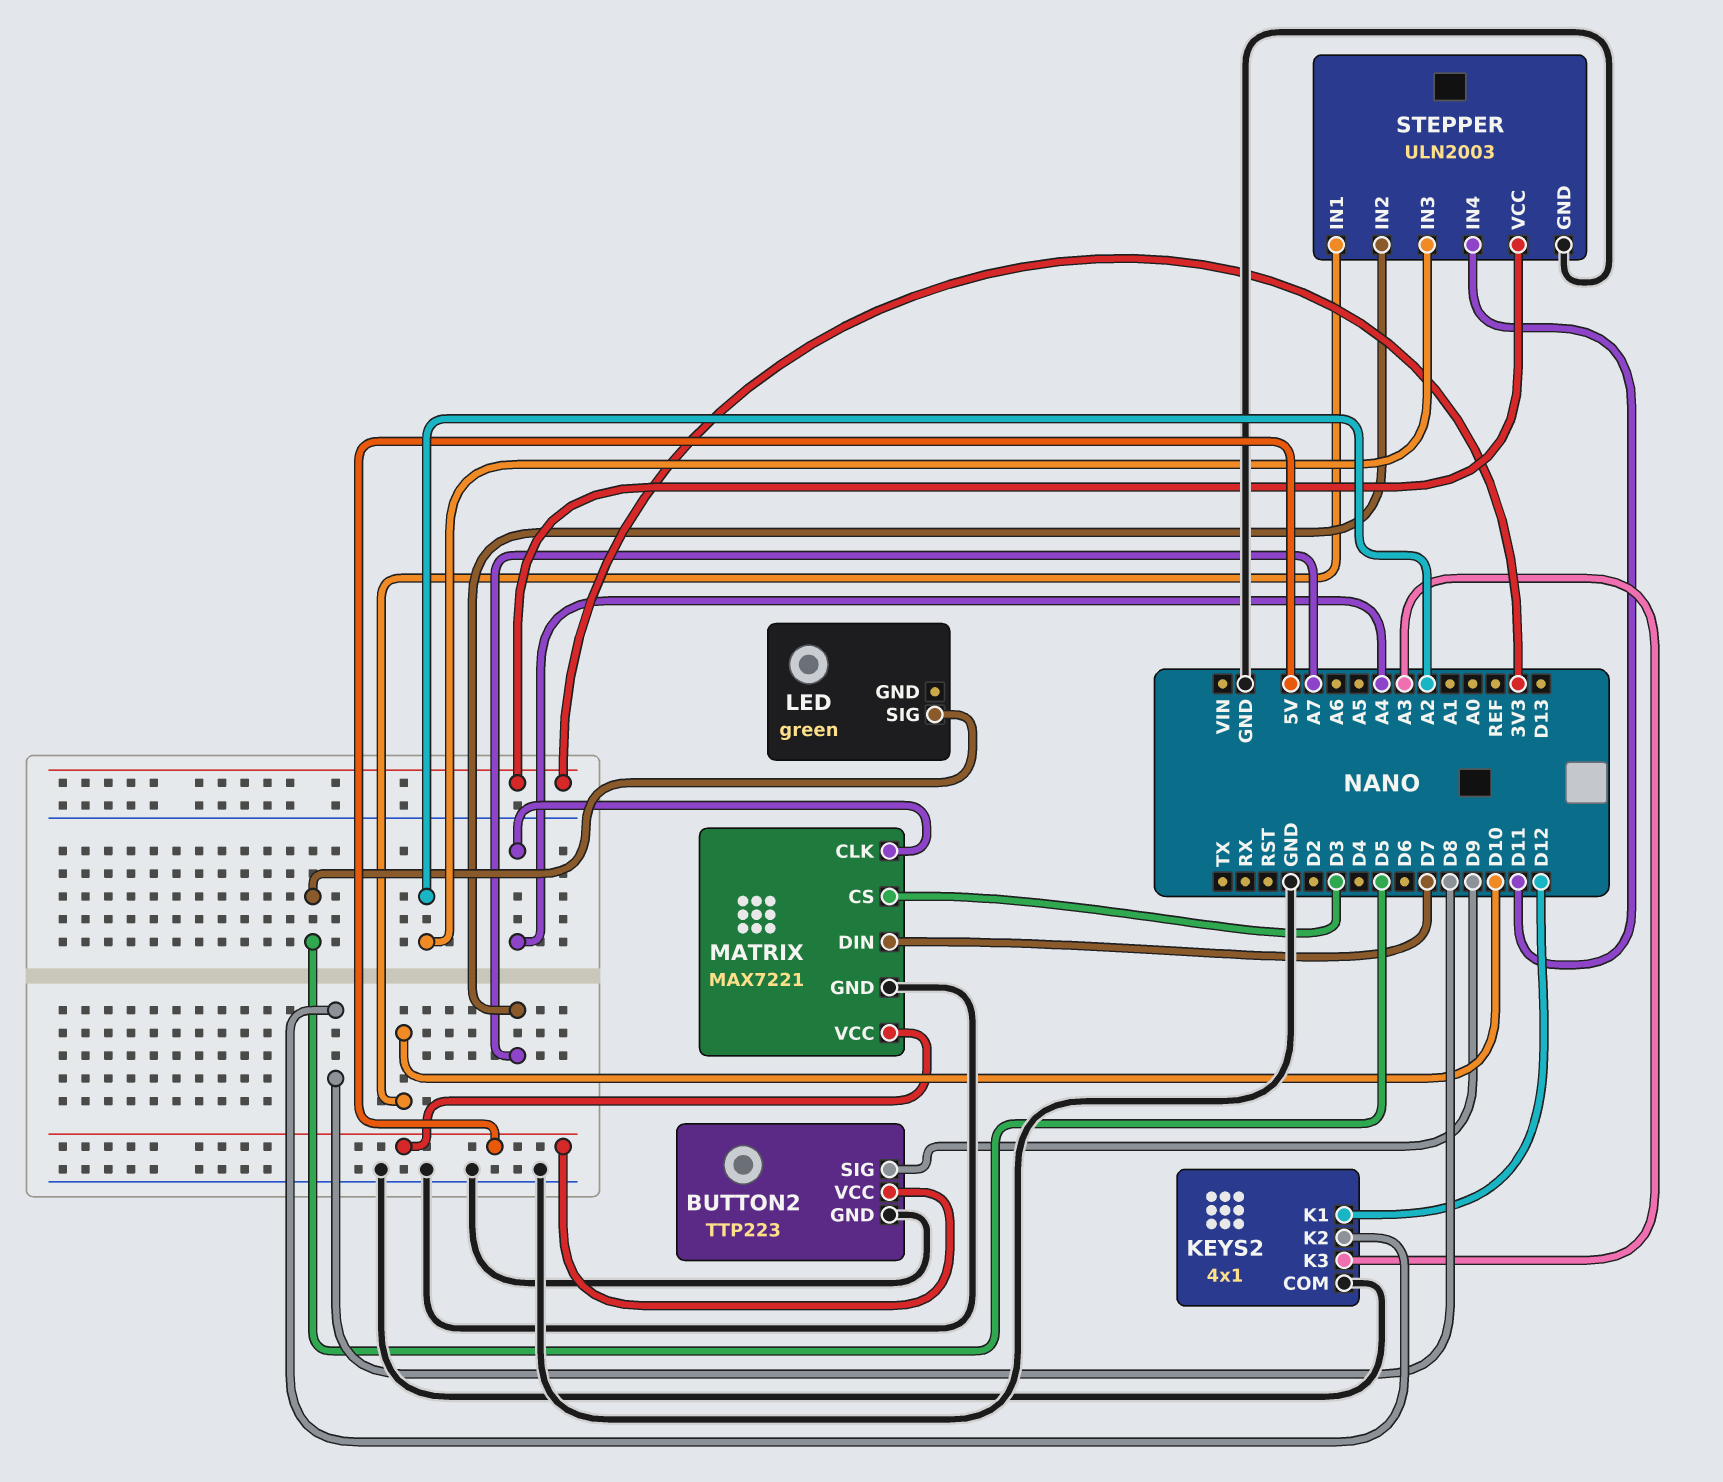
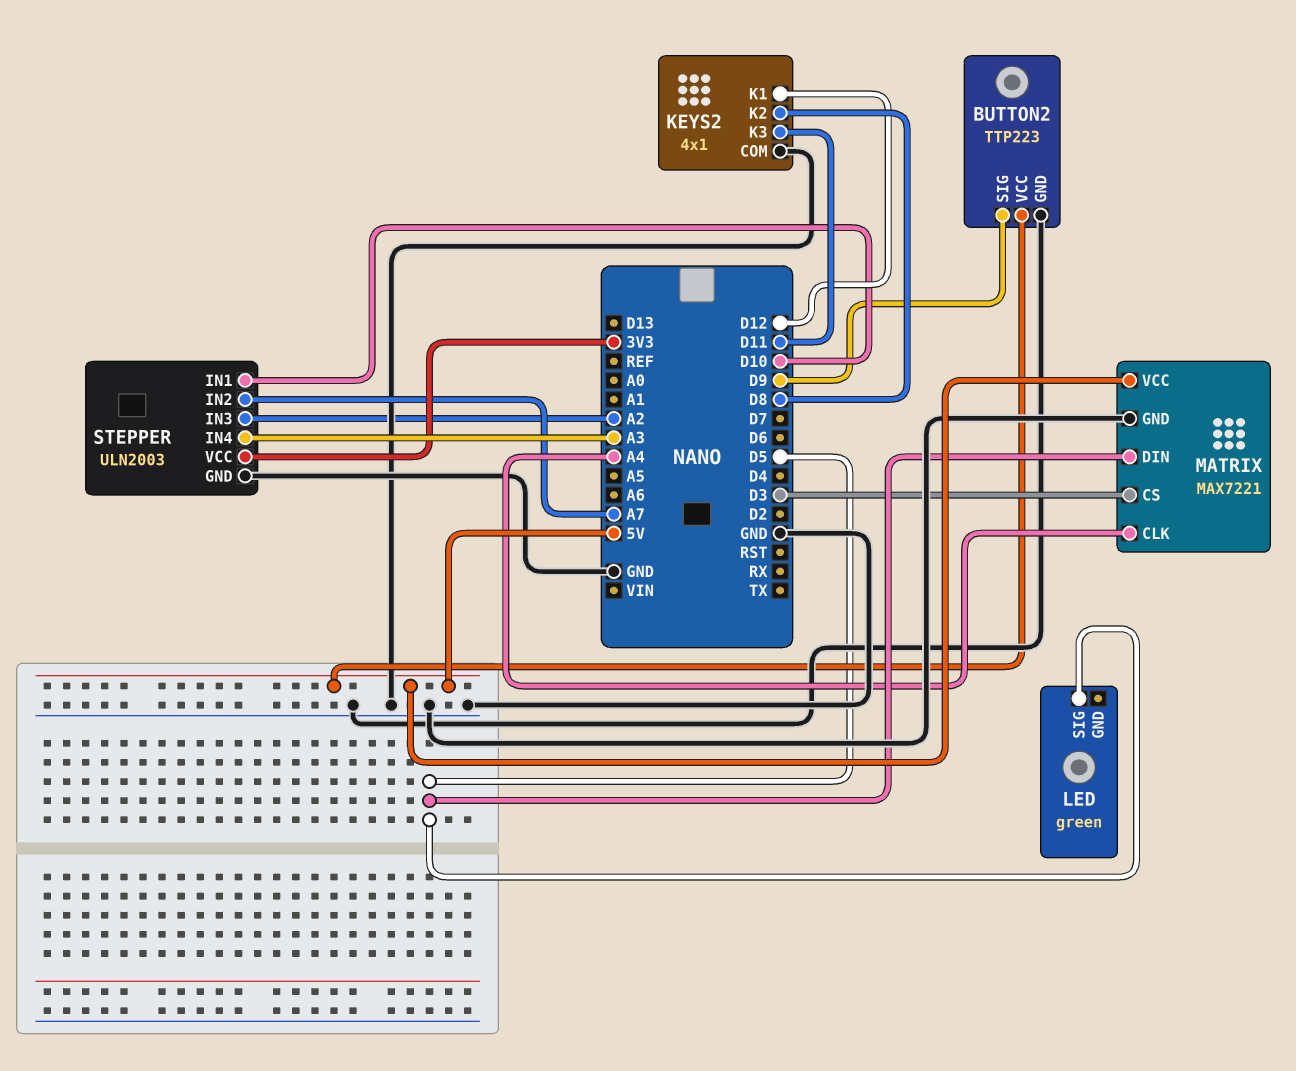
KEYS2 pin K3: A3 -> D11
MATRIX pin DIN: D7 -> D5
STEPPER pin IN4: D11 -> A3

